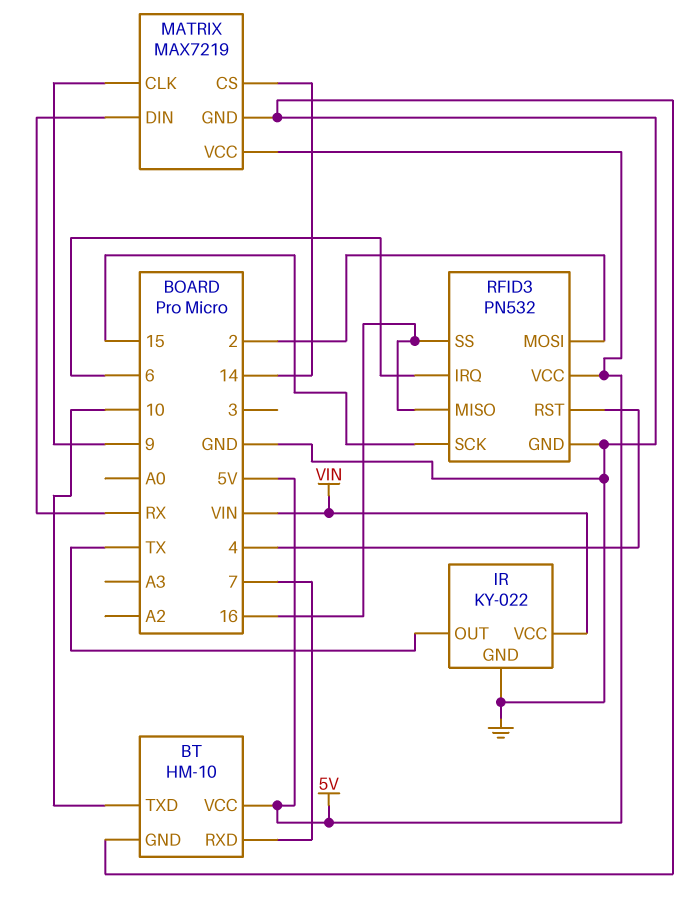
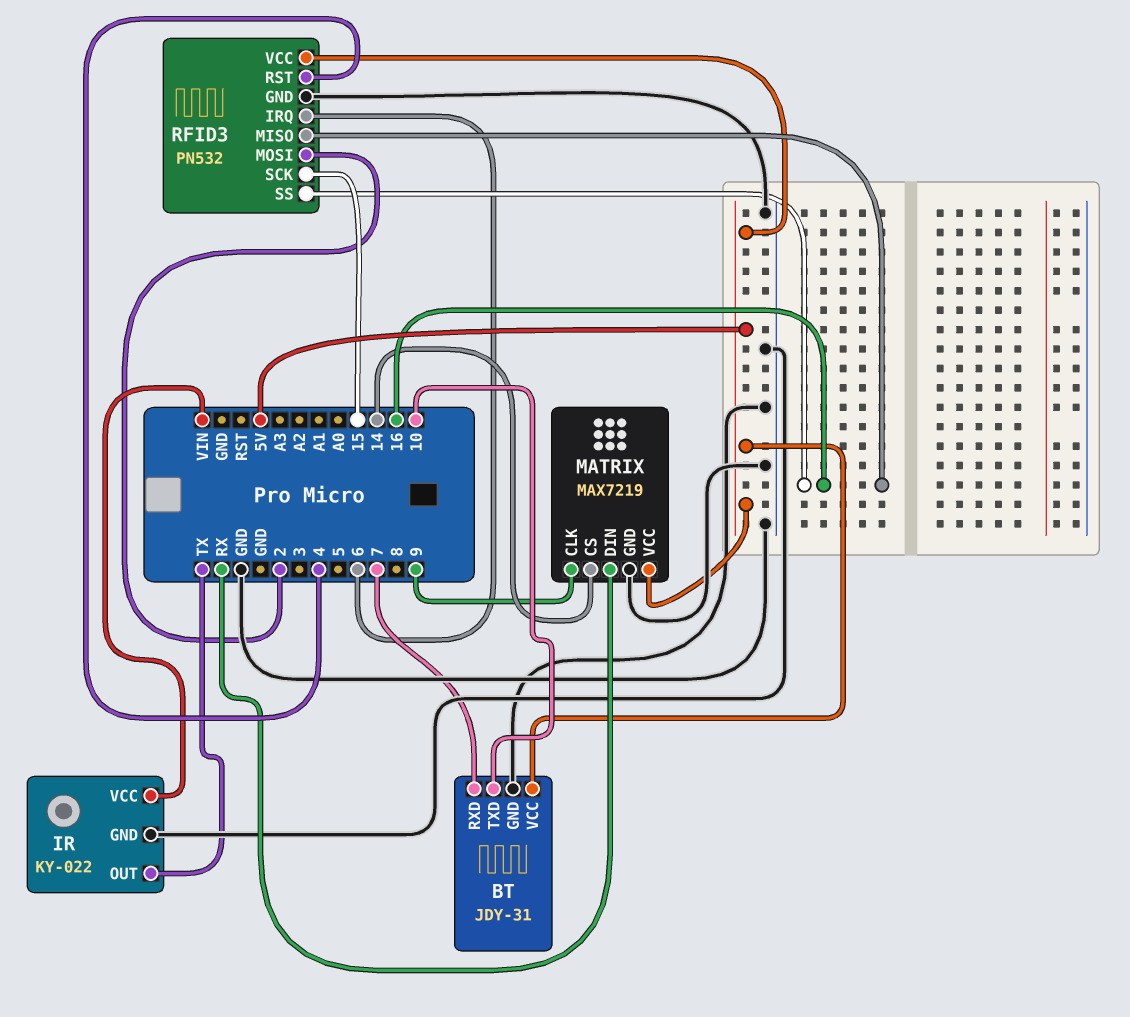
BT: HM-10 -> JDY-31

